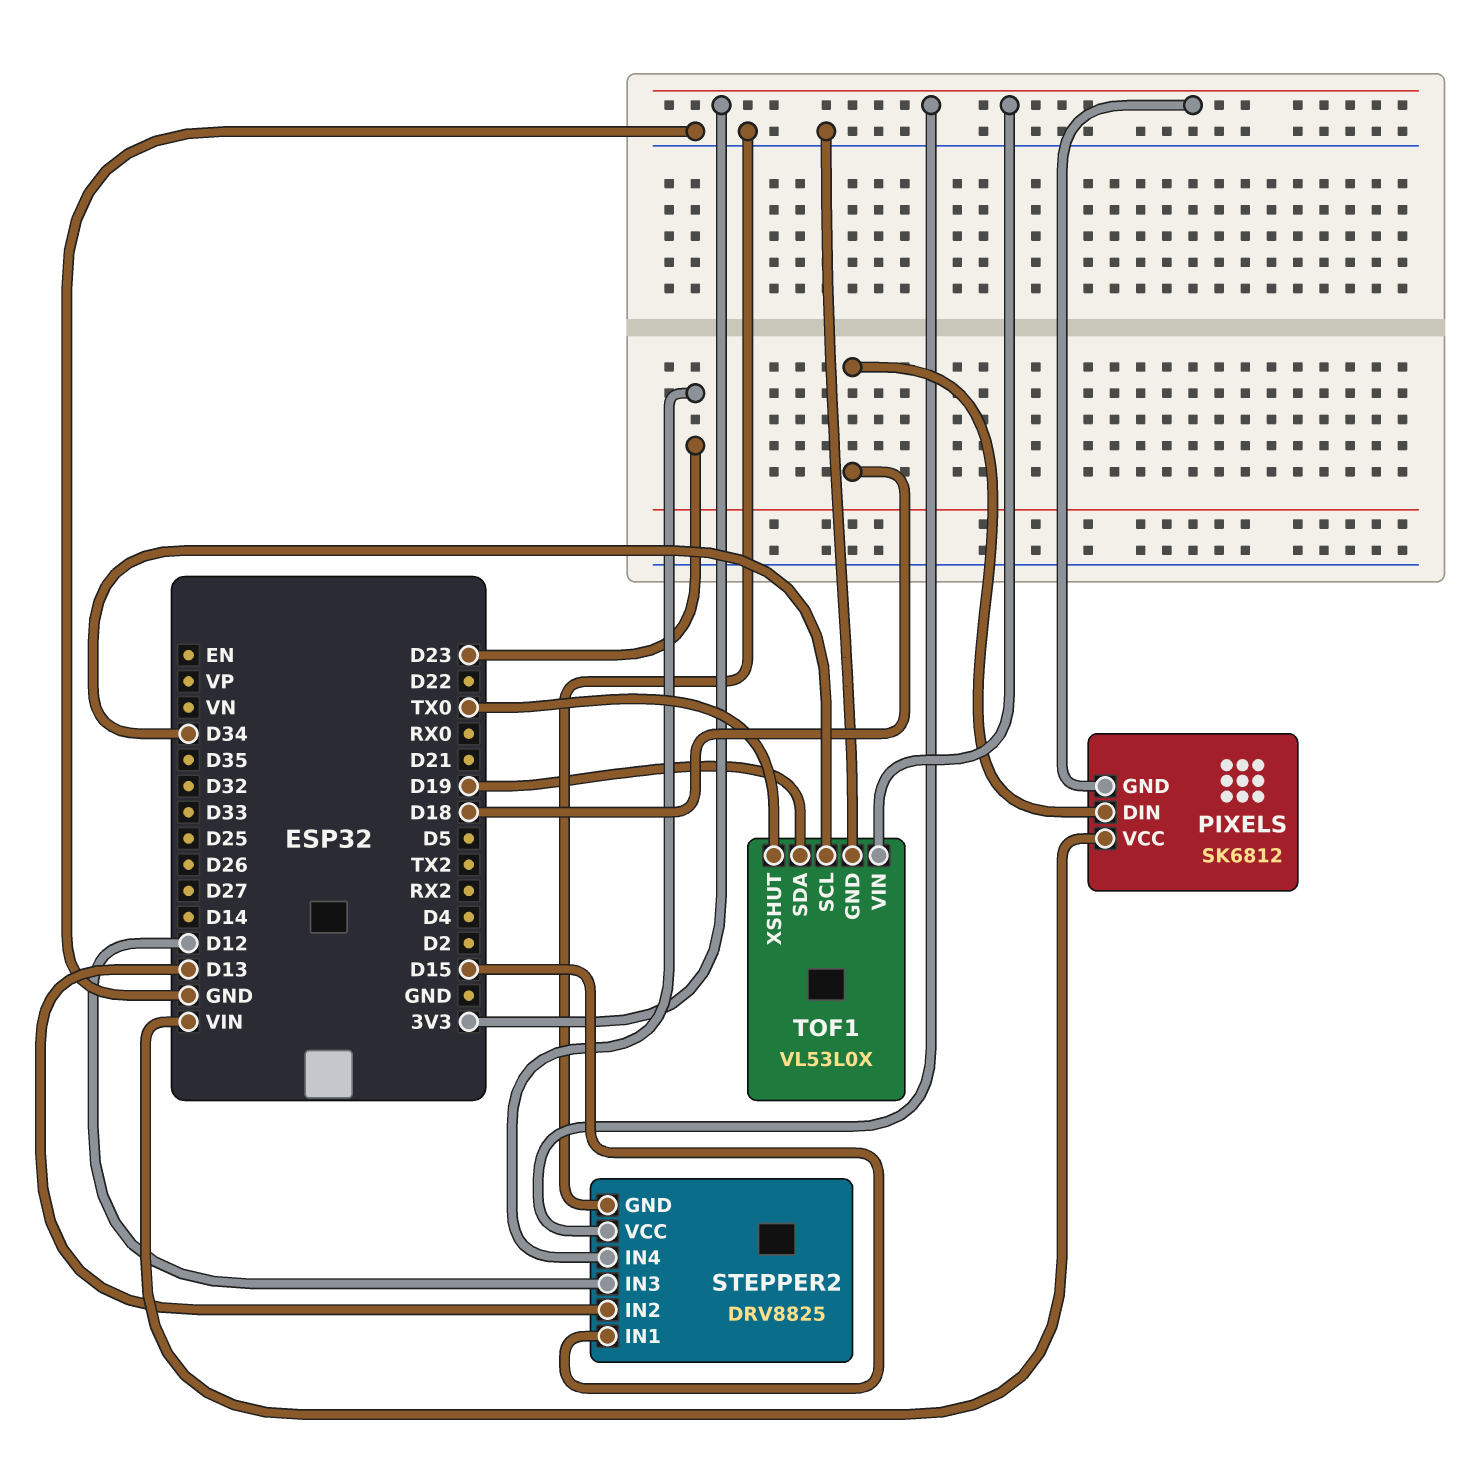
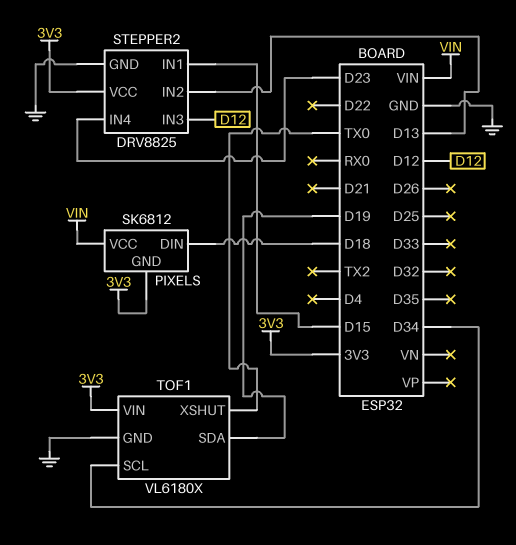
TOF1: VL53L0X -> VL6180X

